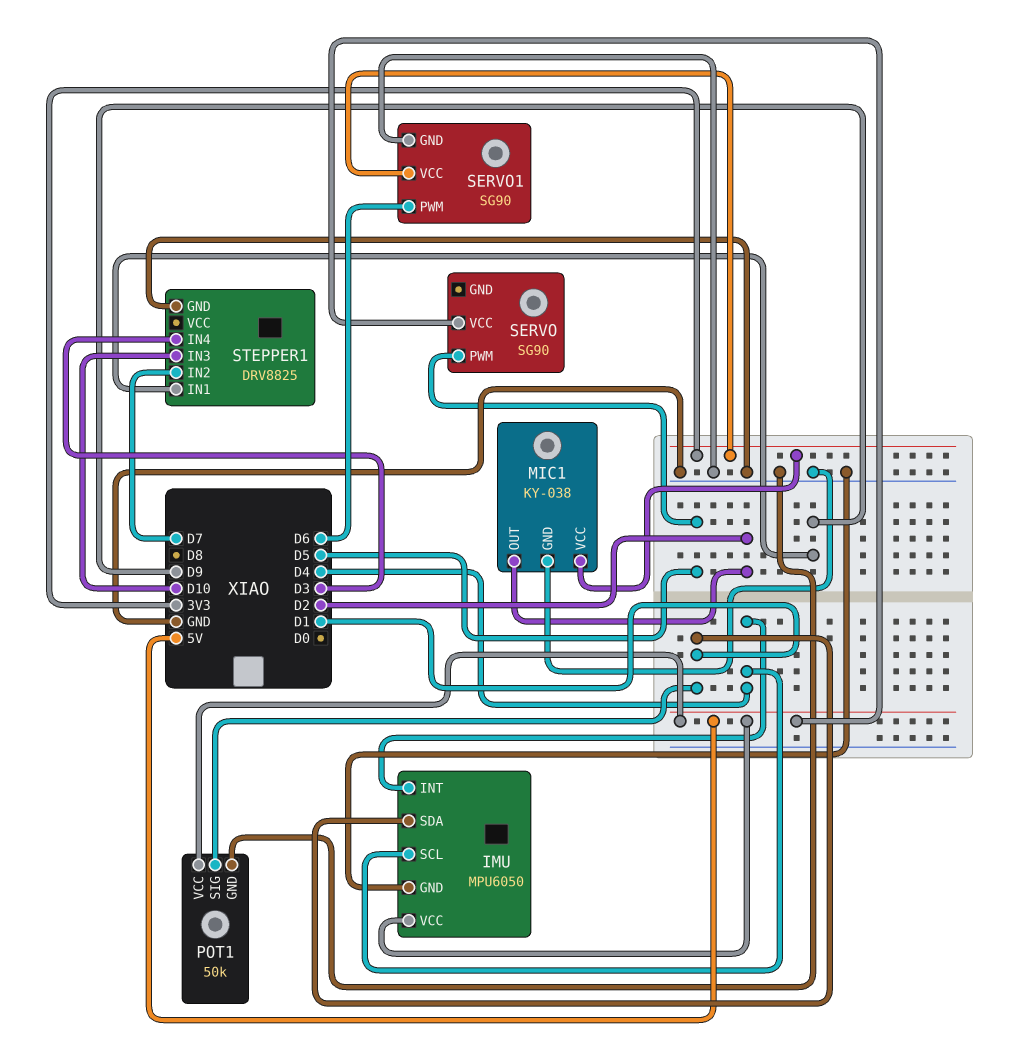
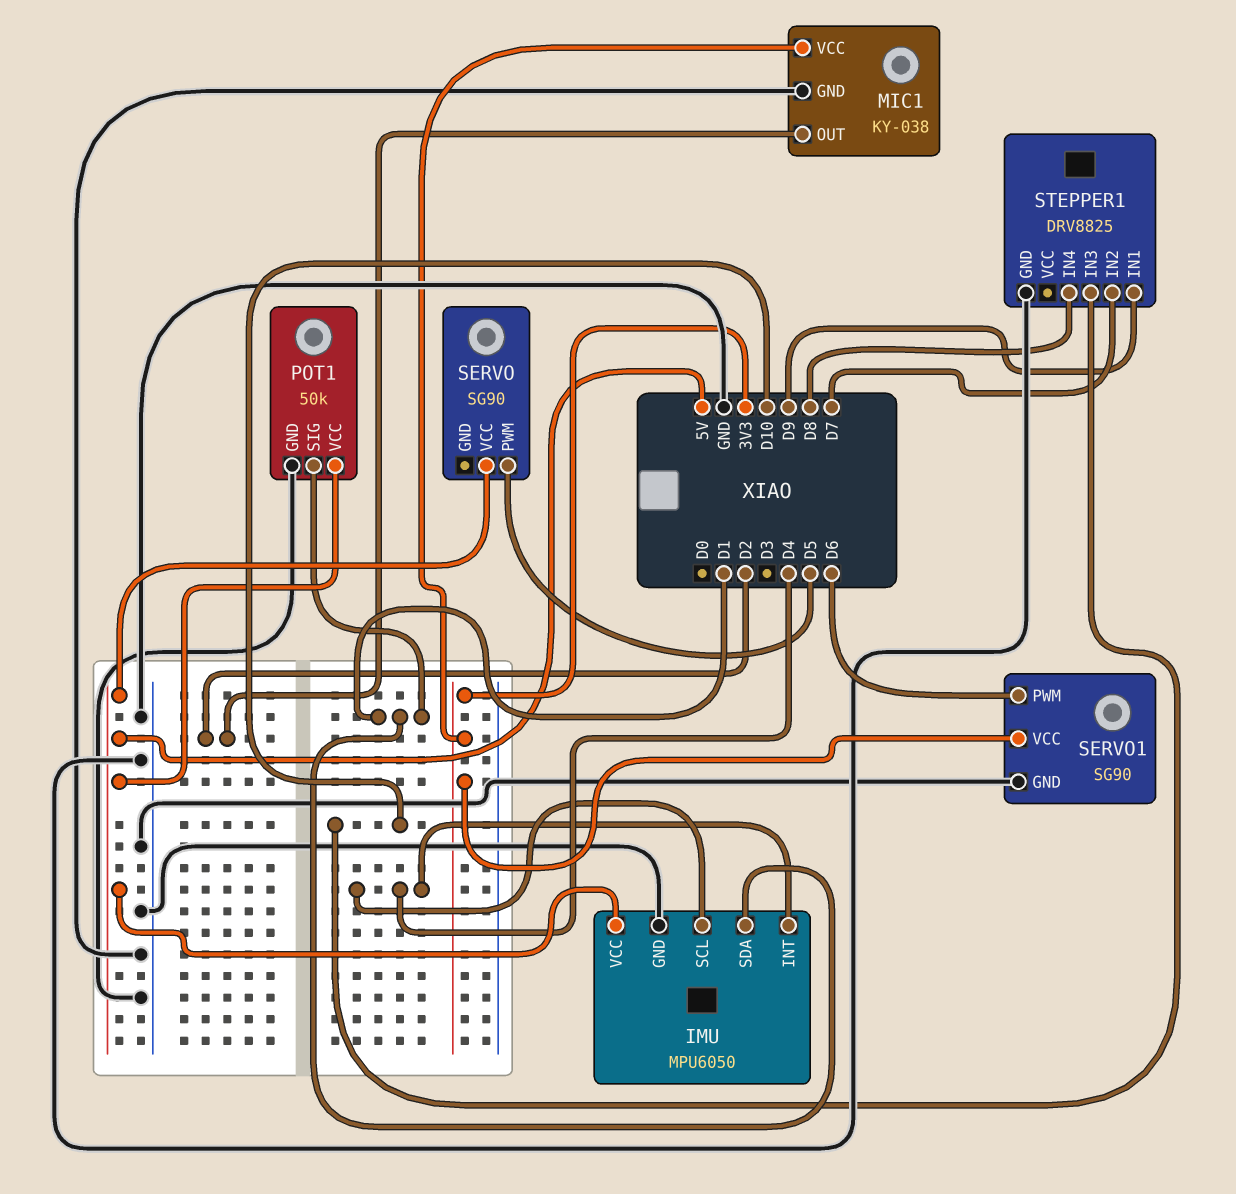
STEPPER1 pin IN4: D3 -> D8

